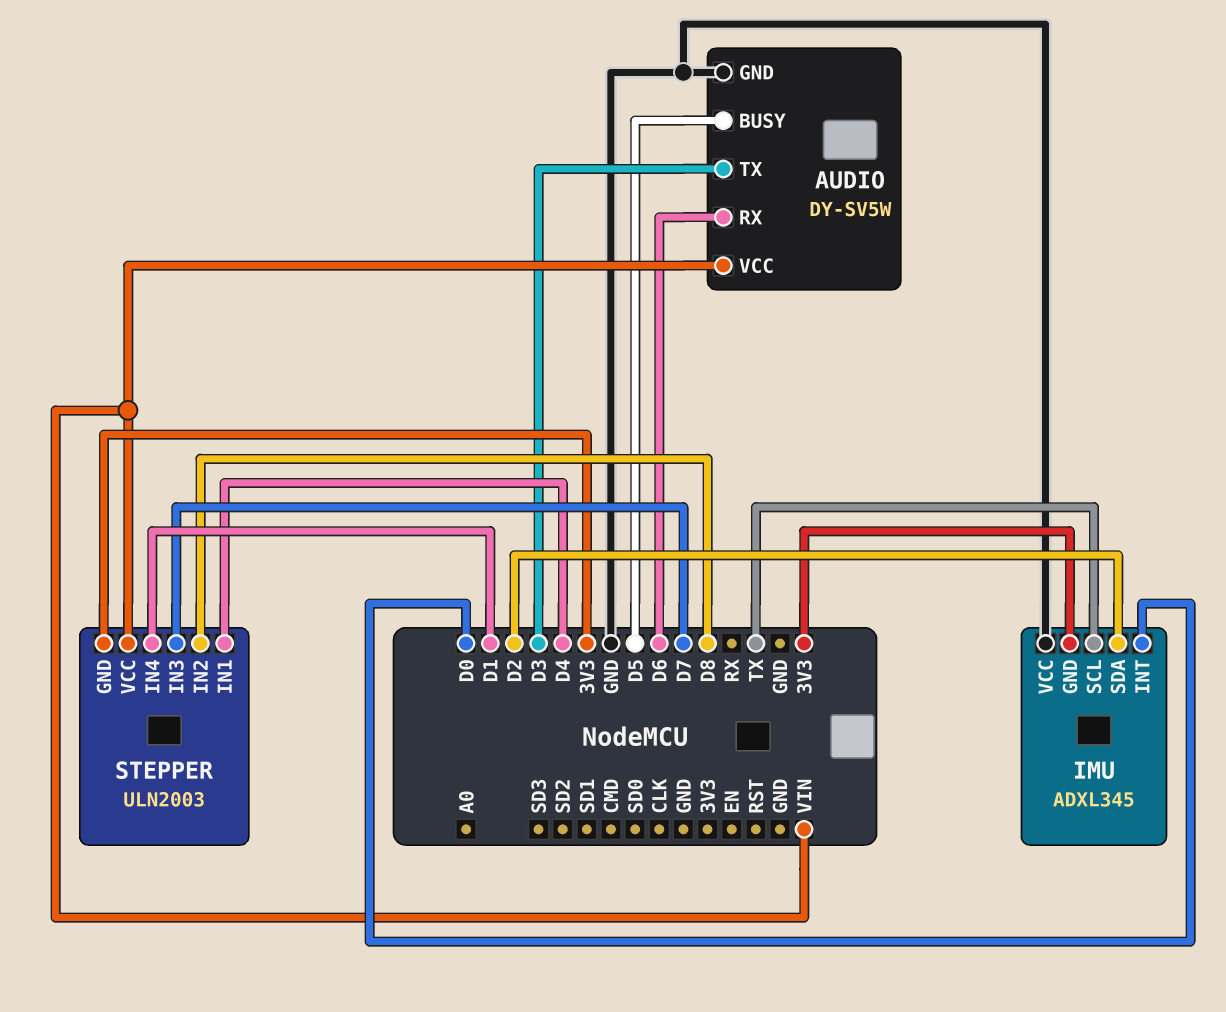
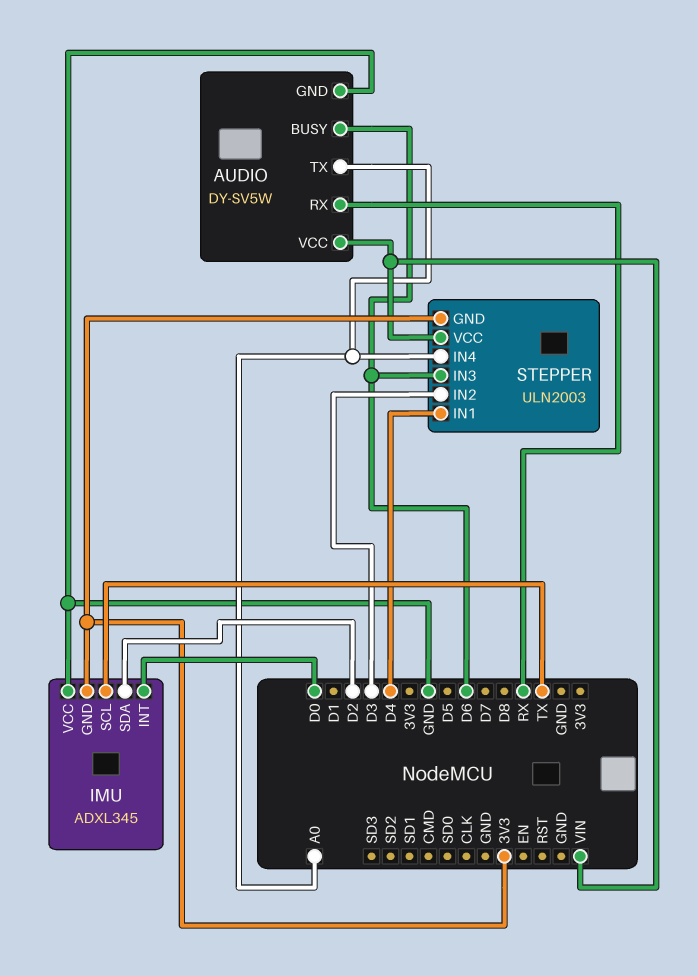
AUDIO pin BUSY: D5 -> D6
AUDIO pin RX: D6 -> RX
AUDIO pin TX: D3 -> A0
STEPPER pin IN2: D8 -> D3
STEPPER pin IN3: D7 -> D6
STEPPER pin IN4: D1 -> A0

